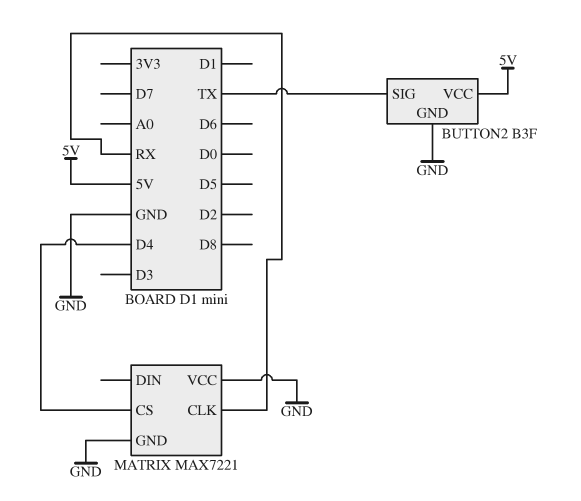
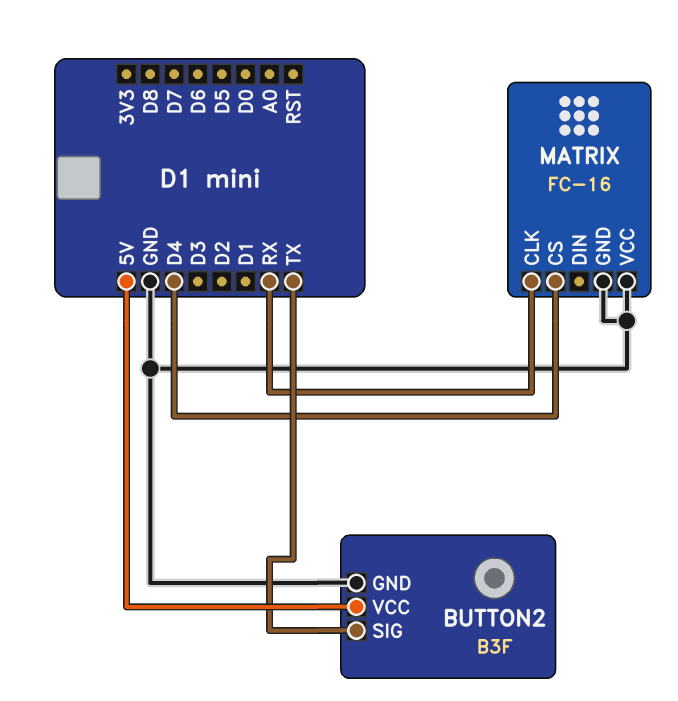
MATRIX: MAX7221 -> FC-16

